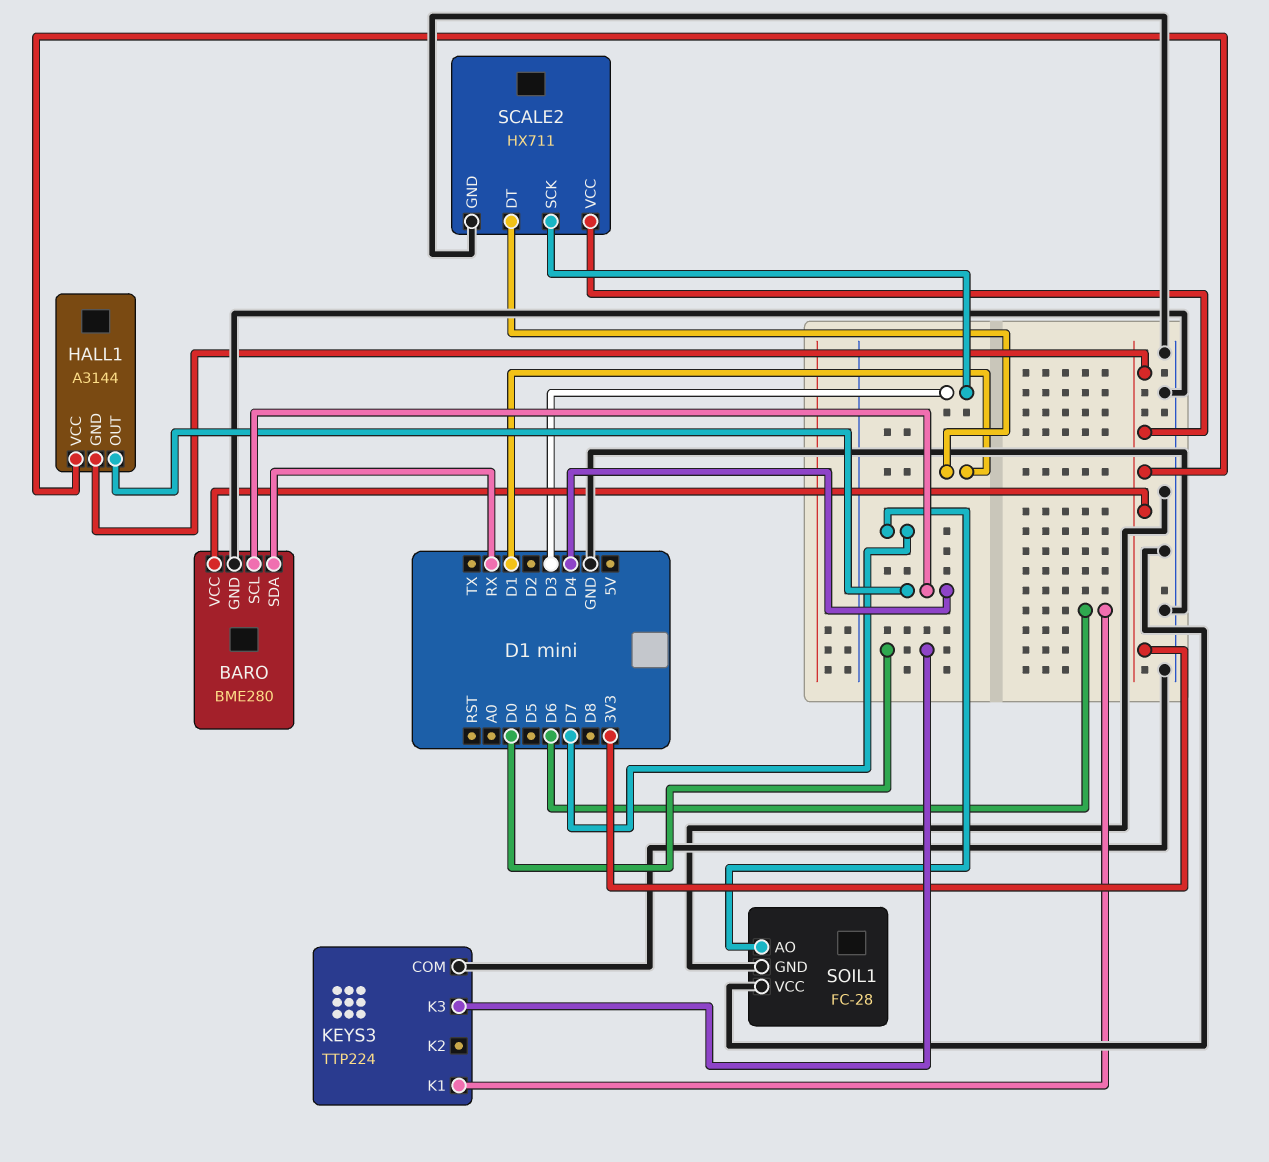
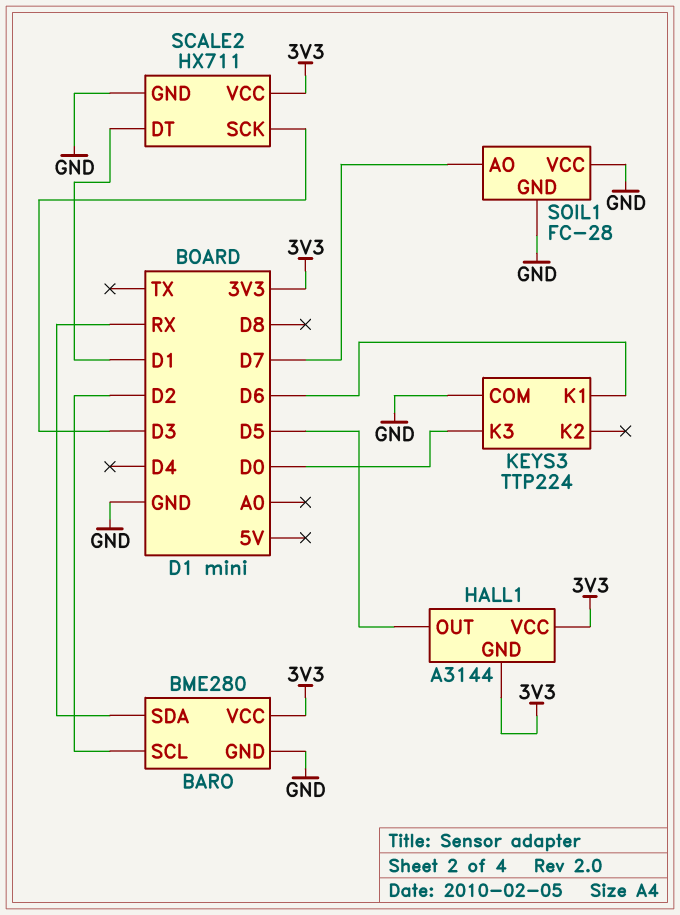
BARO pin SCL: D4 -> D2
HALL1 pin OUT: D4 -> D5

